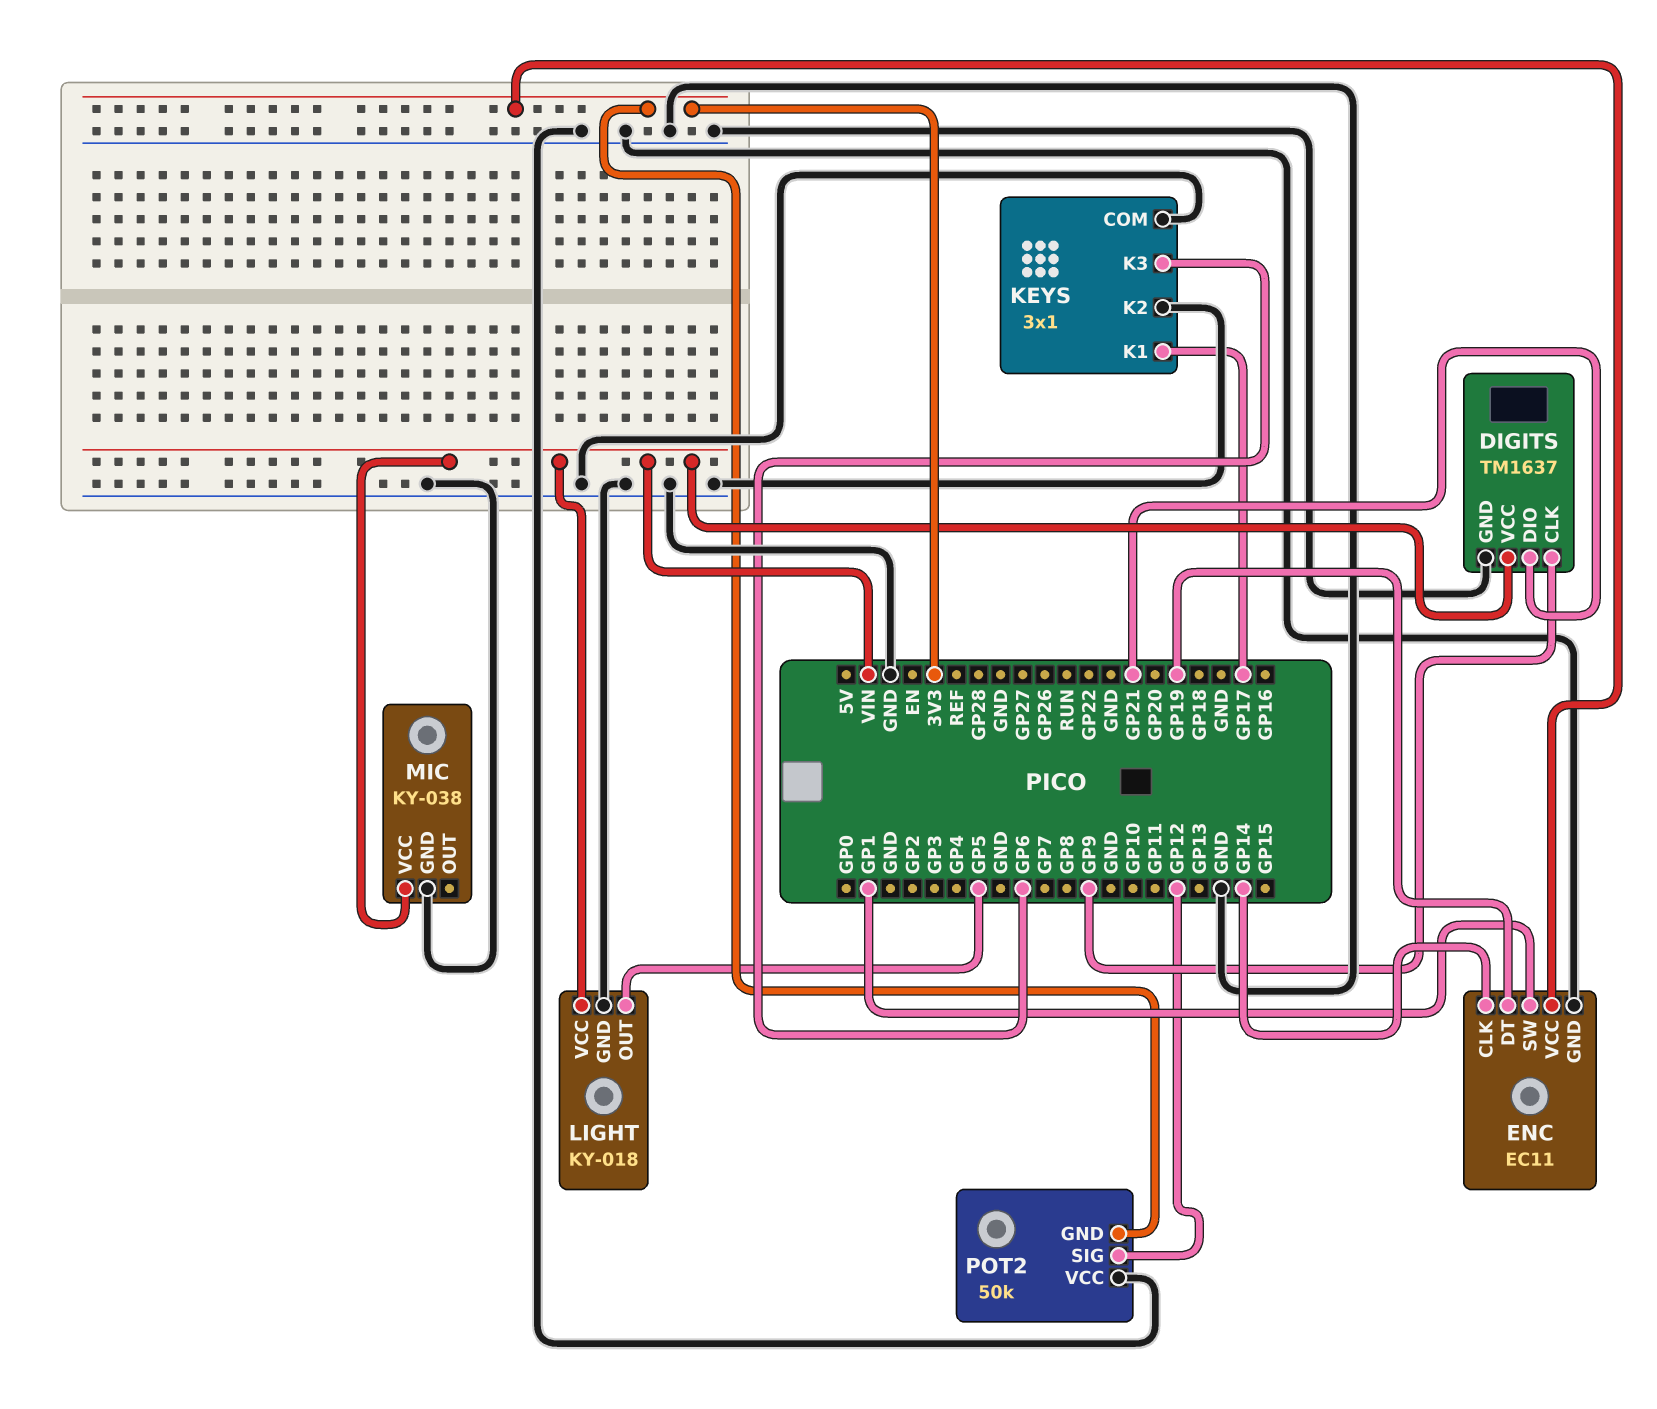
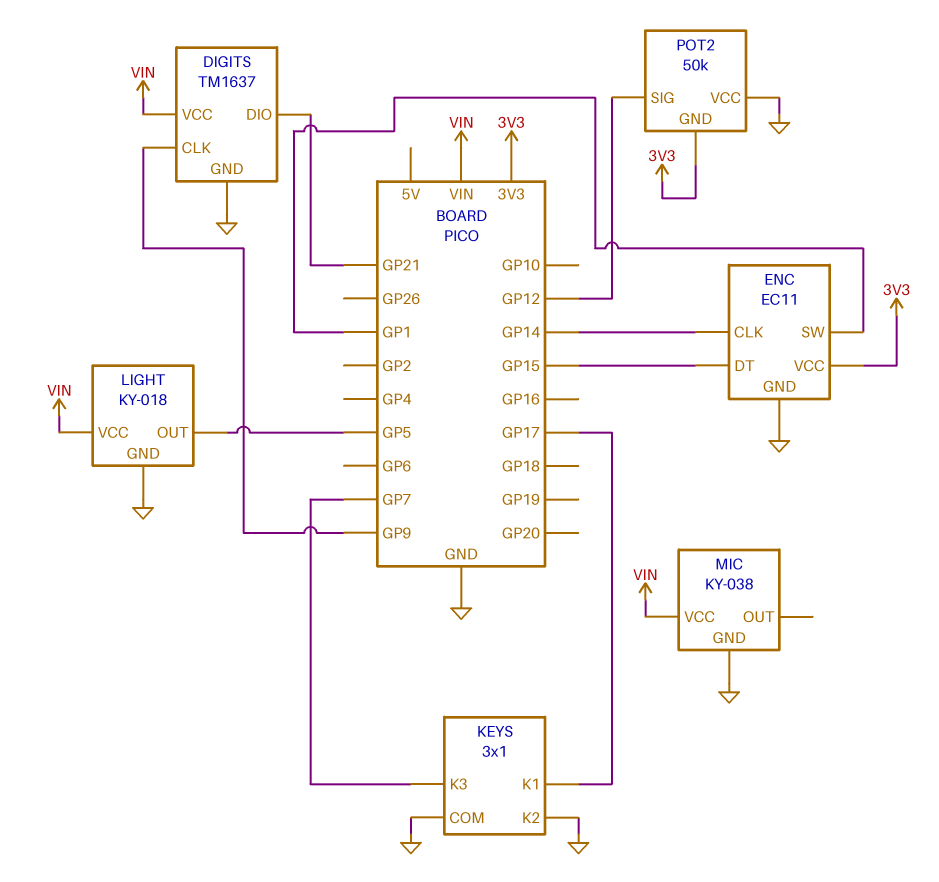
ENC pin DT: GP19 -> GP15
KEYS pin K3: GP6 -> GP7

